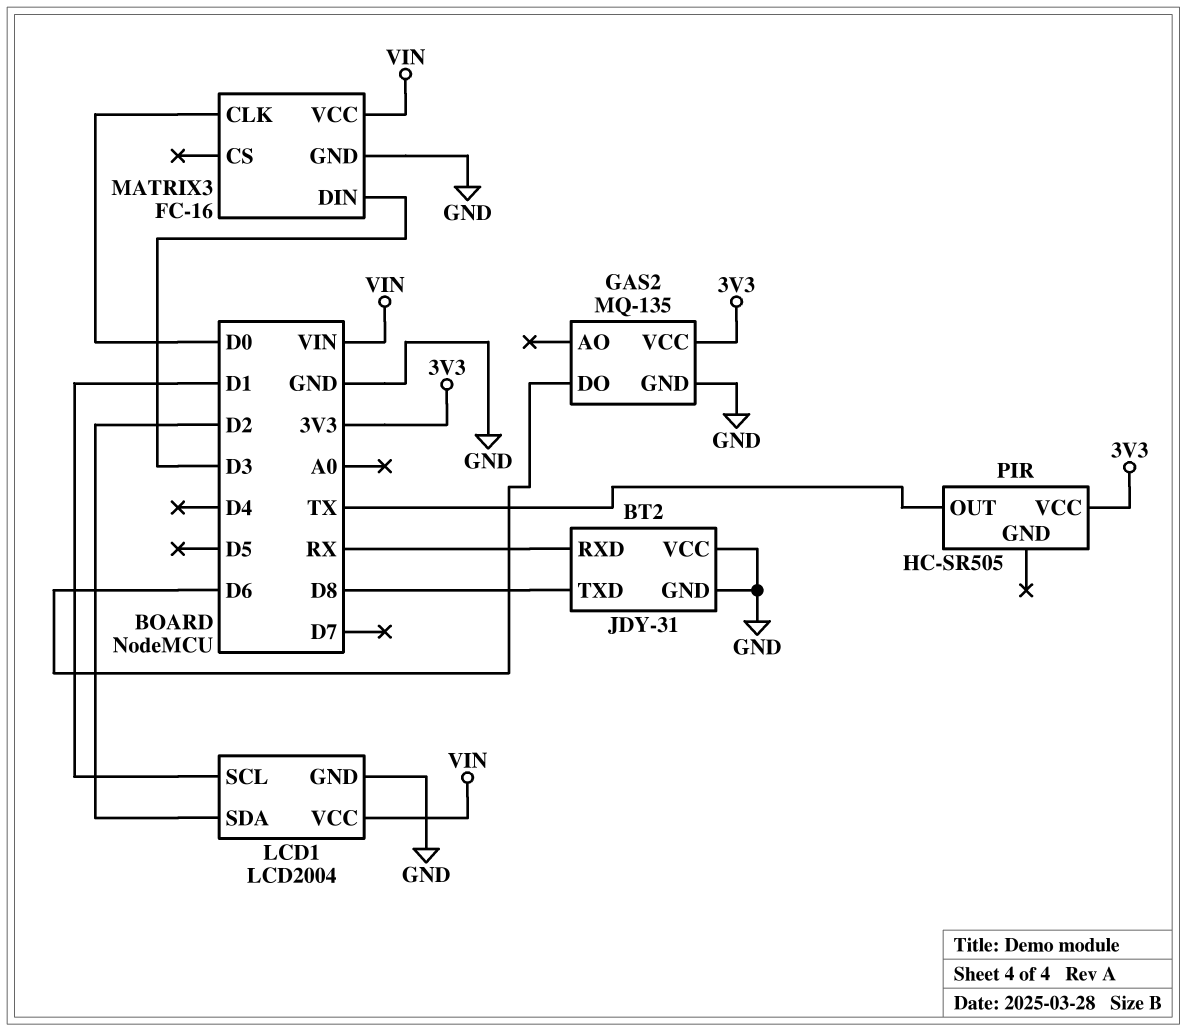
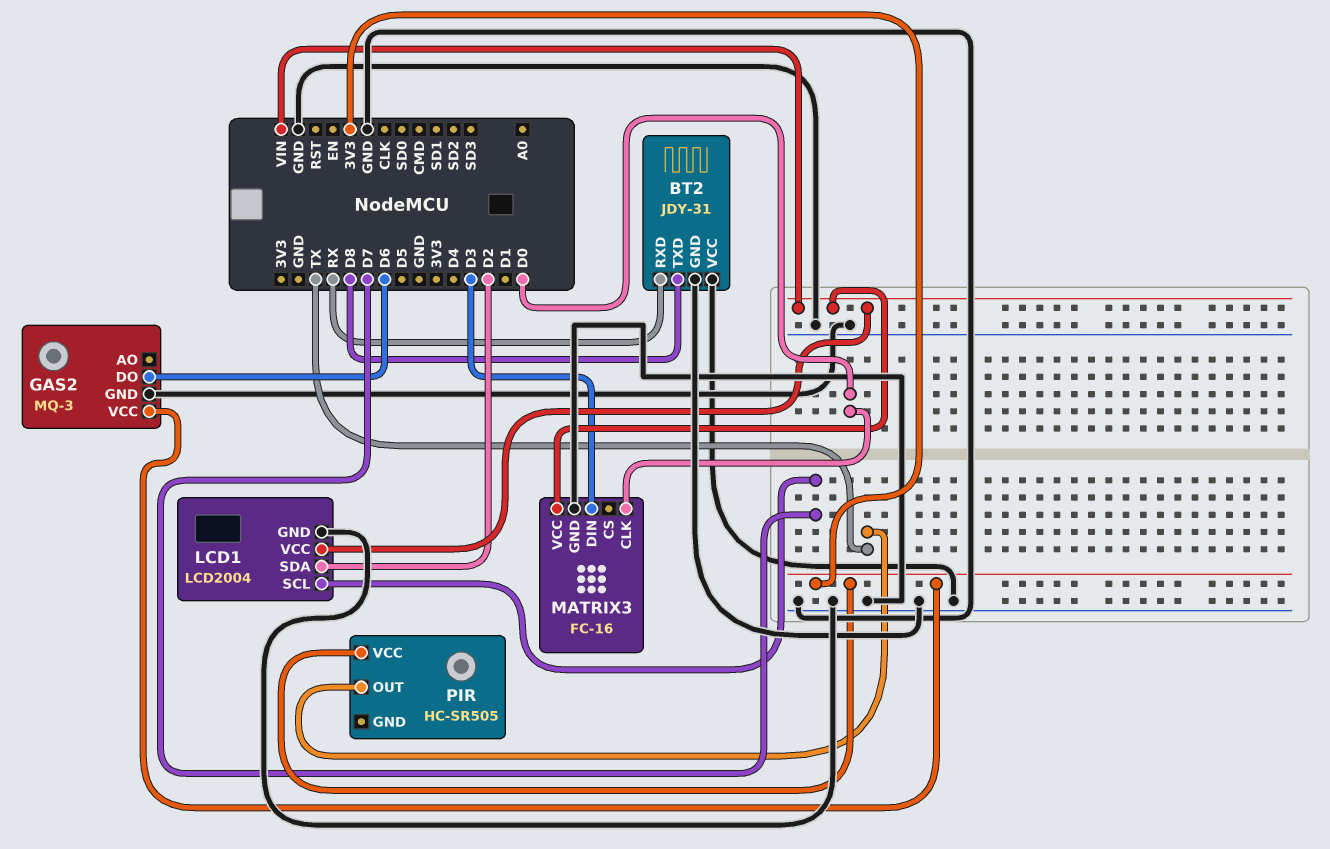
GAS2: MQ-135 -> MQ-3
LCD1 pin SCL: D1 -> D7

